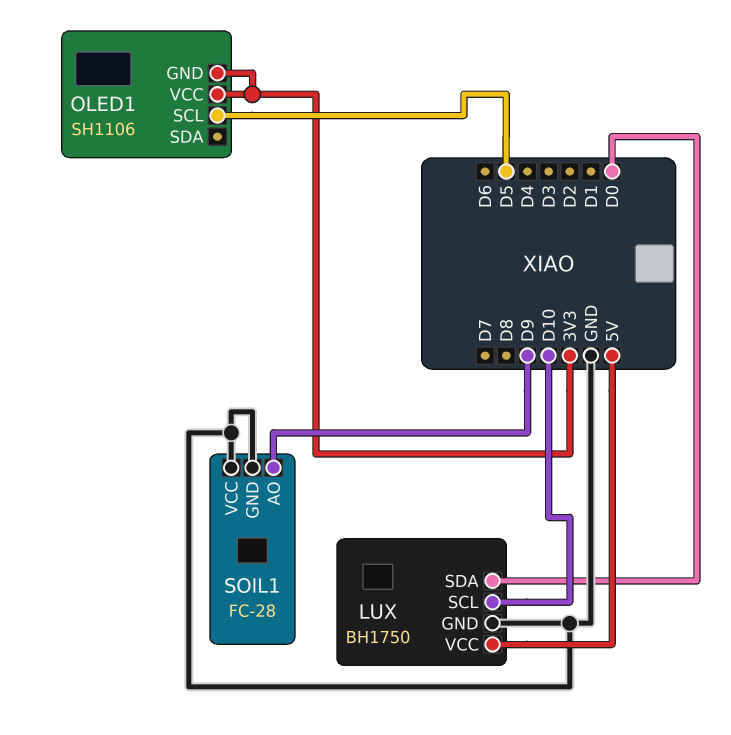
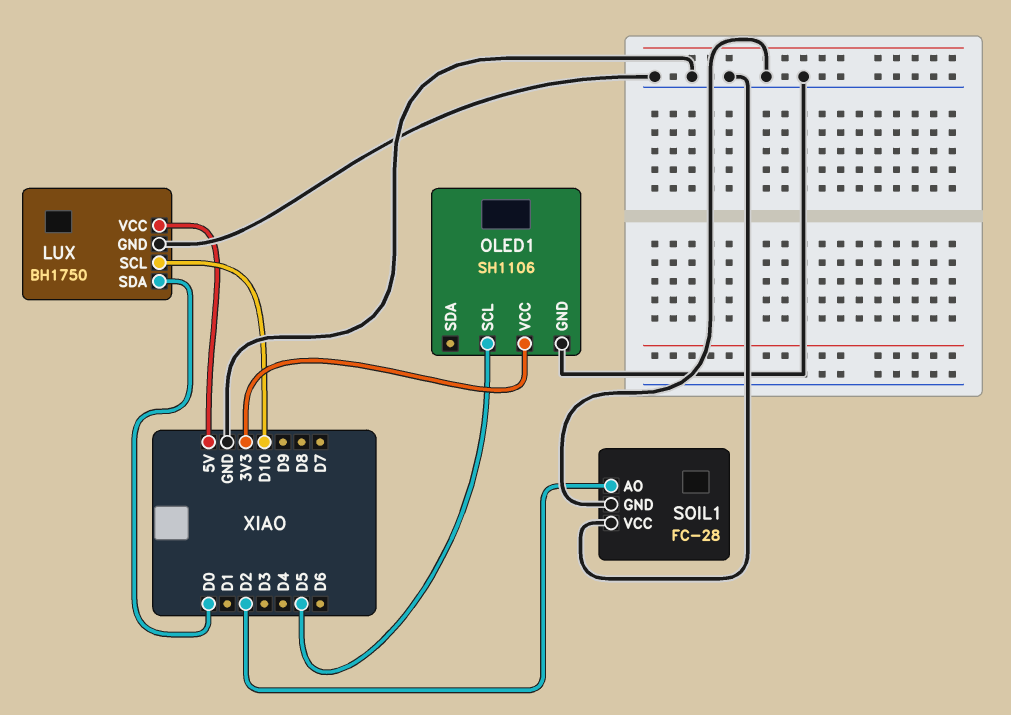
OLED1 pin GND: 3V3 -> GND
SOIL1 pin AO: D9 -> D2

